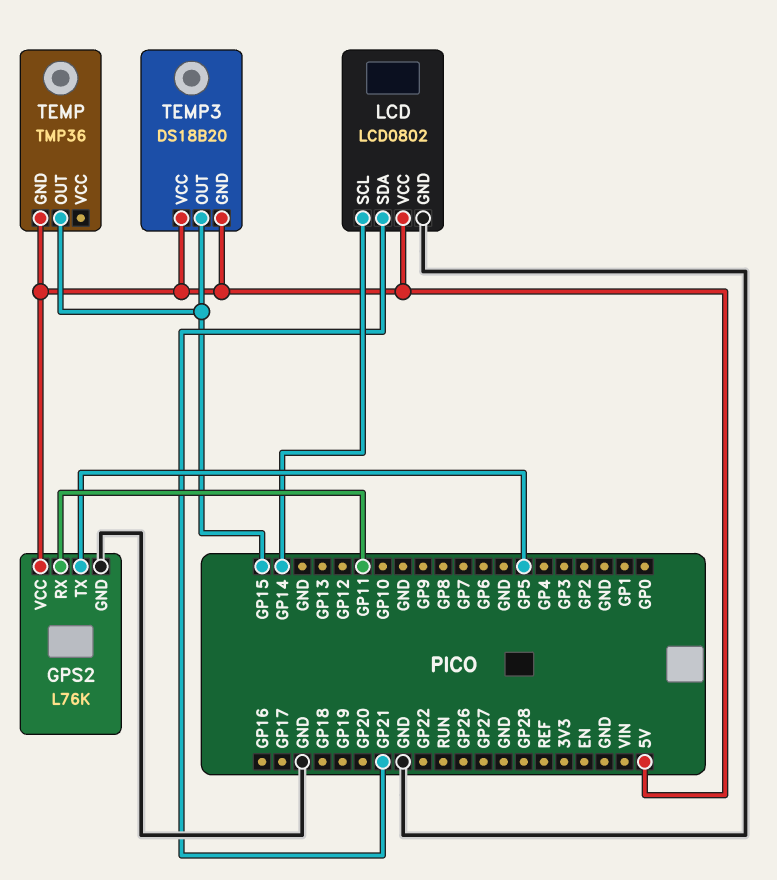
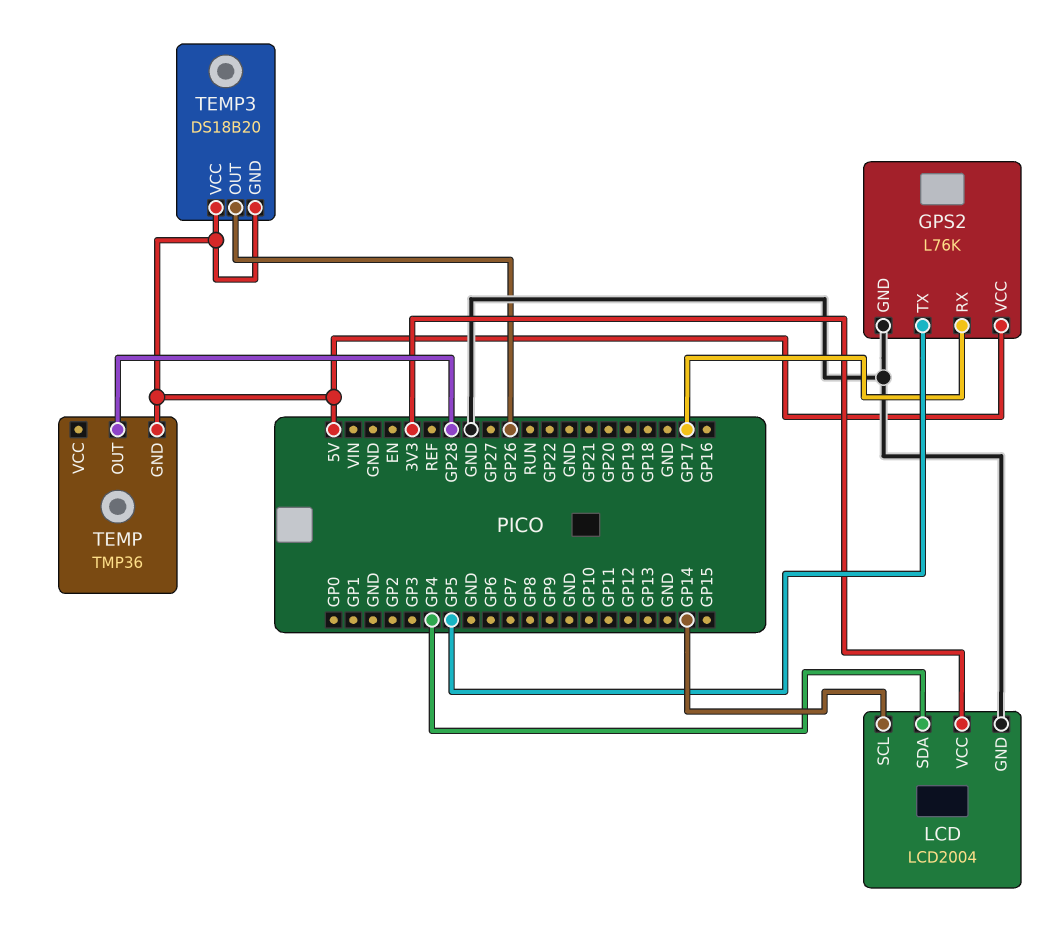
GPS2 pin RX: GP11 -> GP17
LCD: LCD0802 -> LCD2004
LCD pin SDA: GP21 -> GP4
LCD pin VCC: 5V -> 3V3
TEMP pin OUT: GP15 -> GP28
TEMP3 pin OUT: GP15 -> GP26

